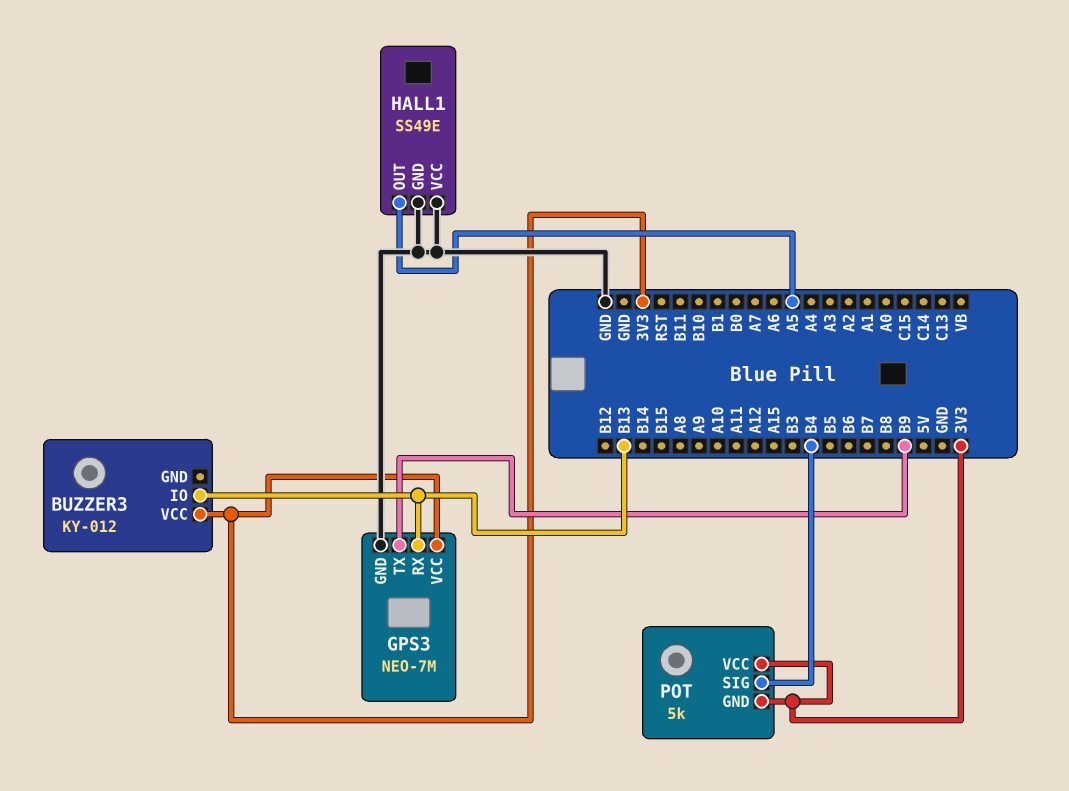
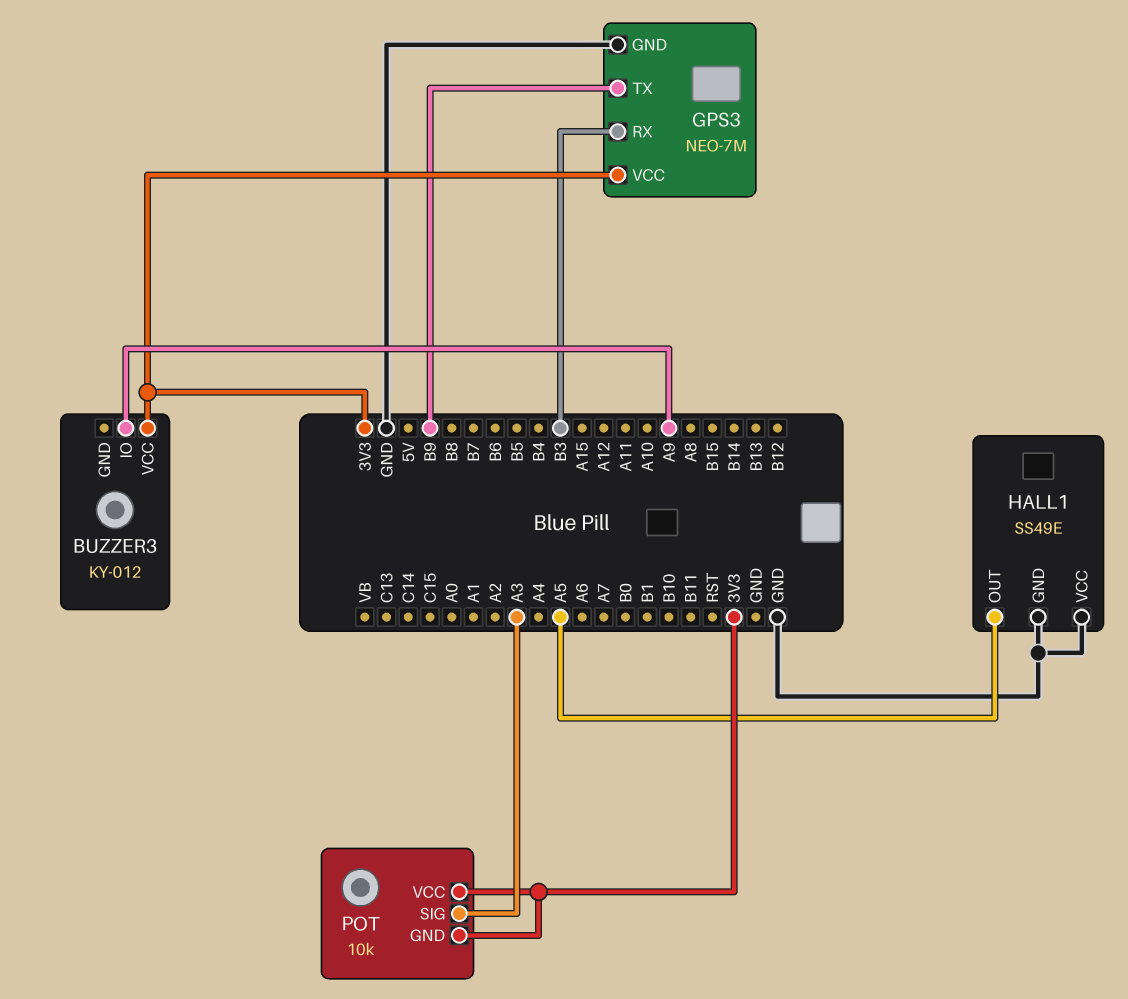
BUZZER3 pin IO: B13 -> A9
GPS3 pin RX: B13 -> B3
POT: 5k -> 10k
POT pin SIG: B4 -> A3

